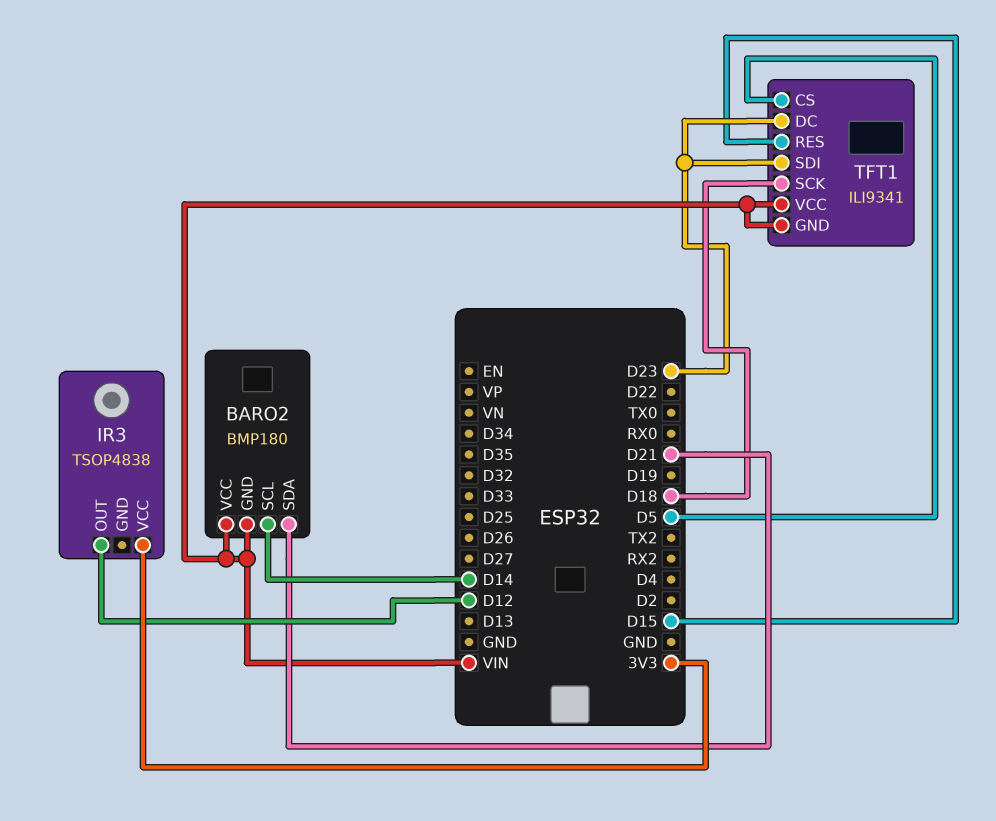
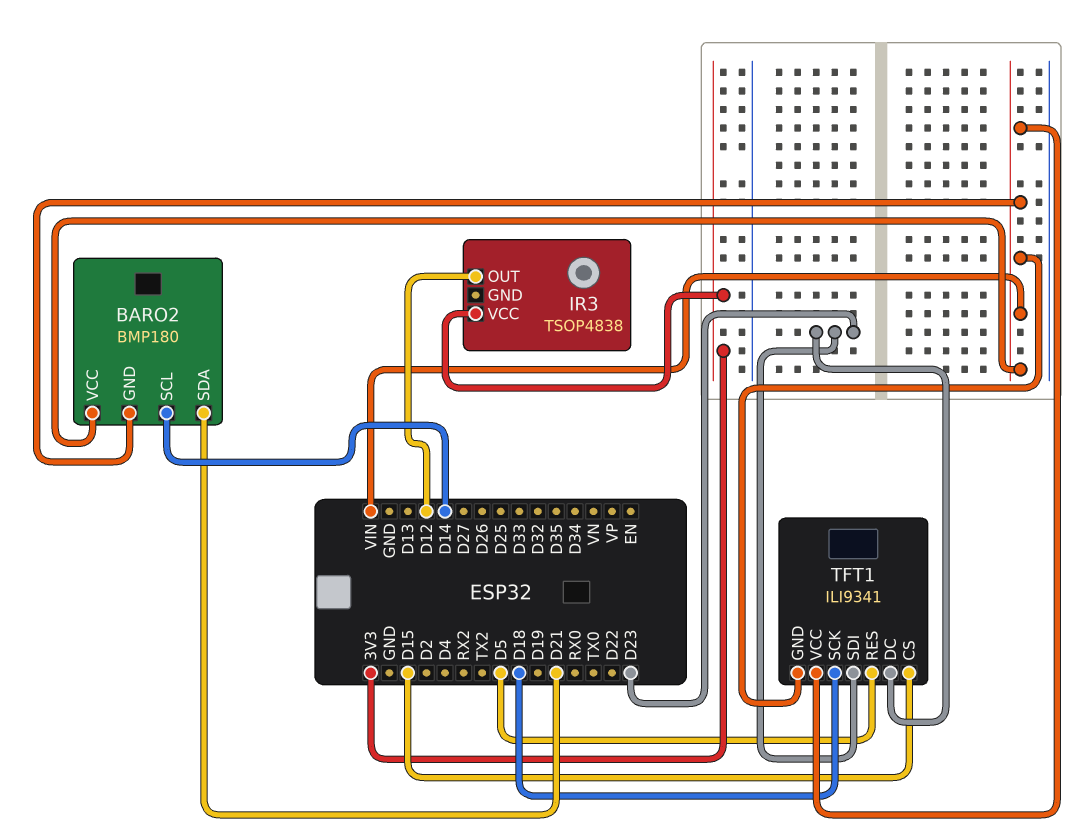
TFT1 pin CS: D5 -> D15
TFT1 pin RES: D15 -> D5

